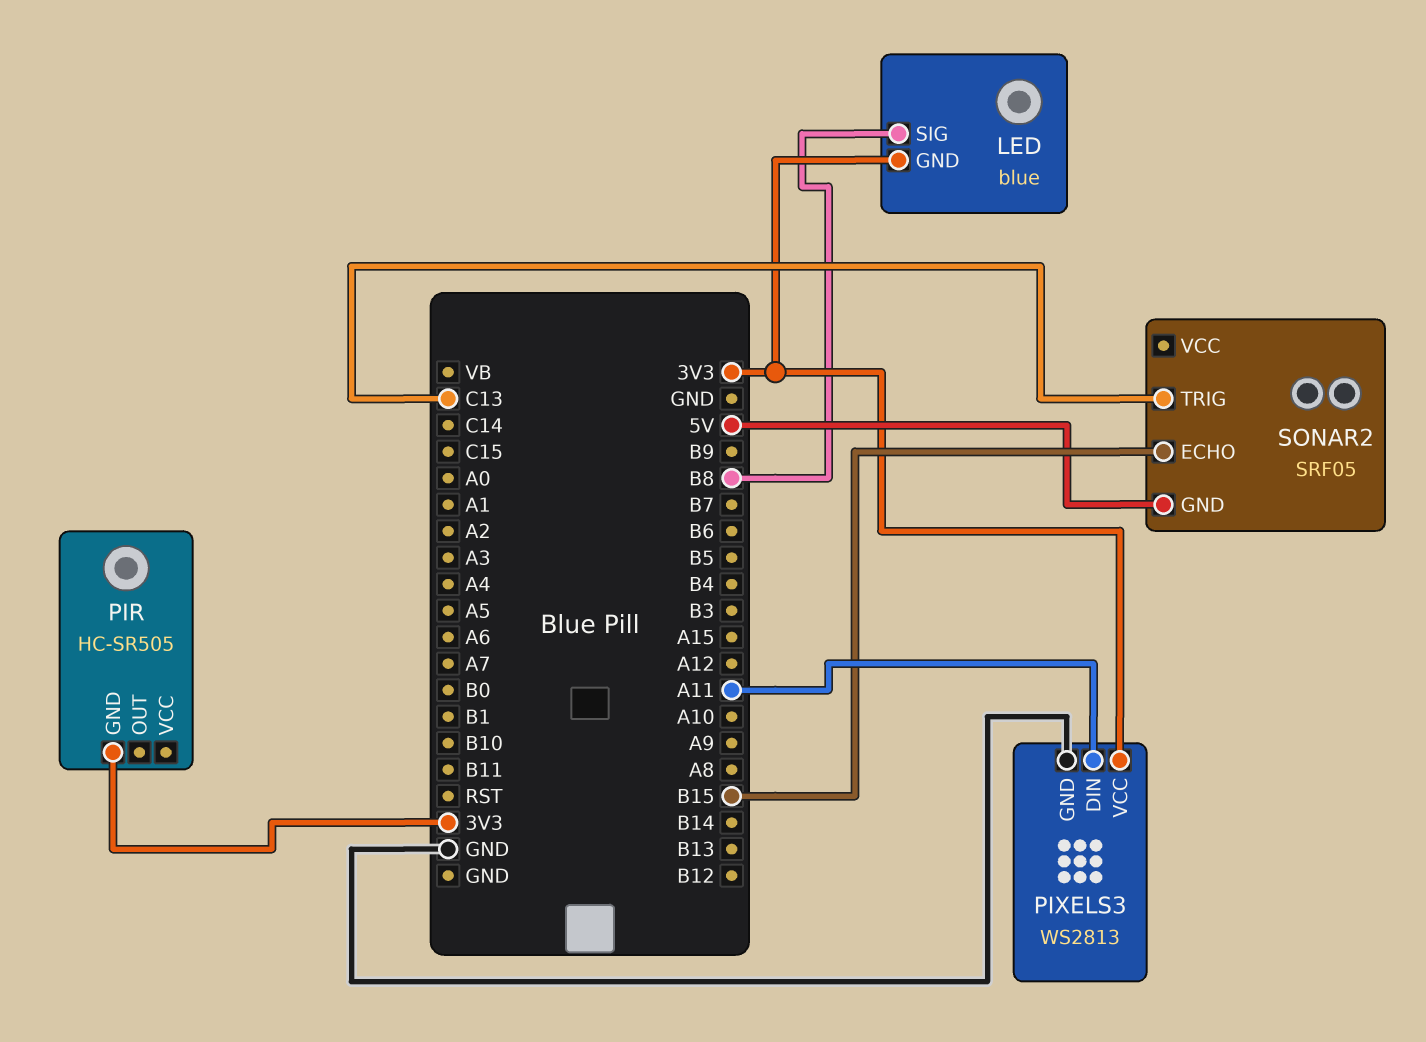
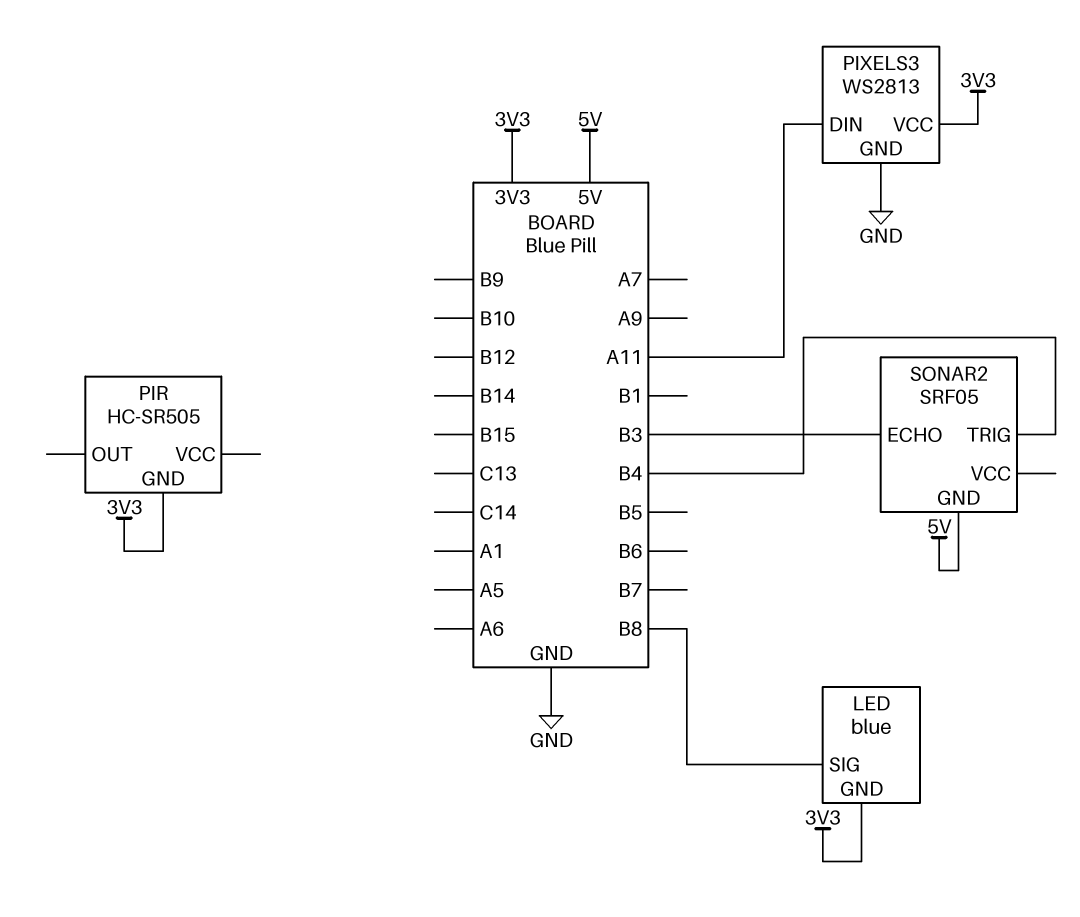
SONAR2 pin ECHO: B15 -> B3
SONAR2 pin TRIG: C13 -> B4

